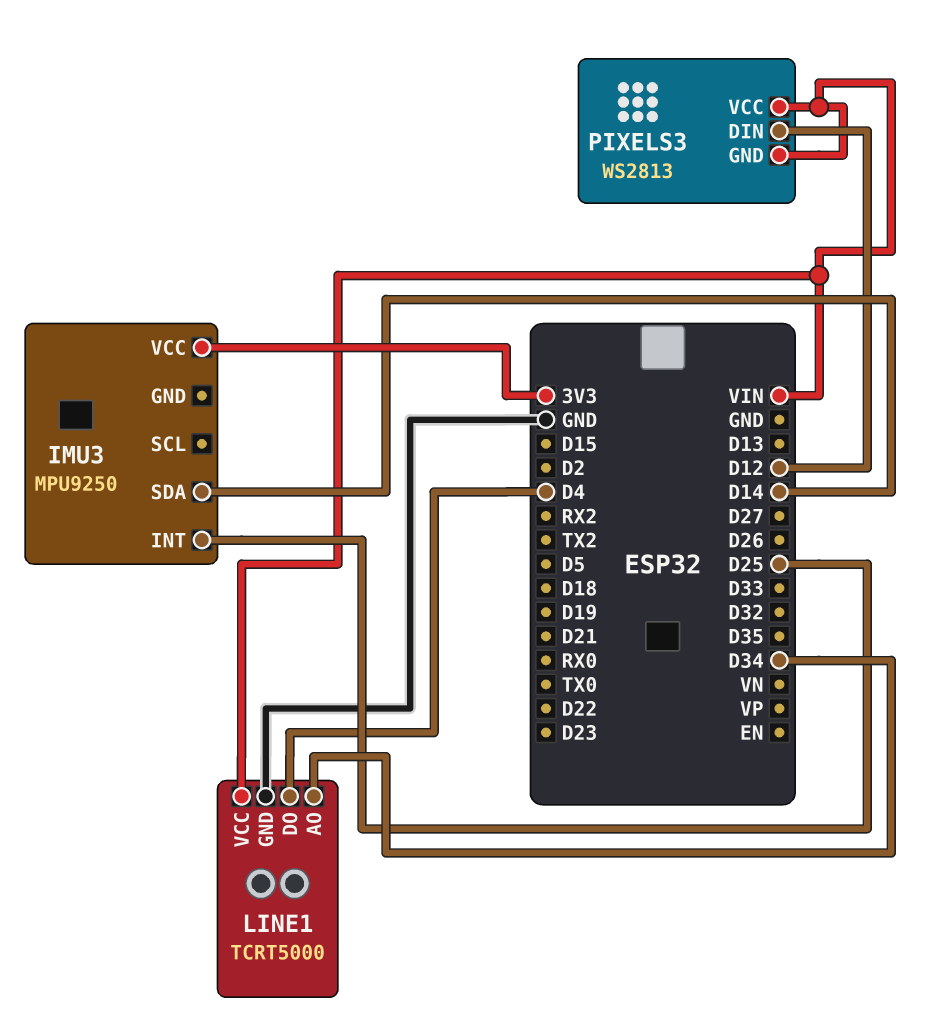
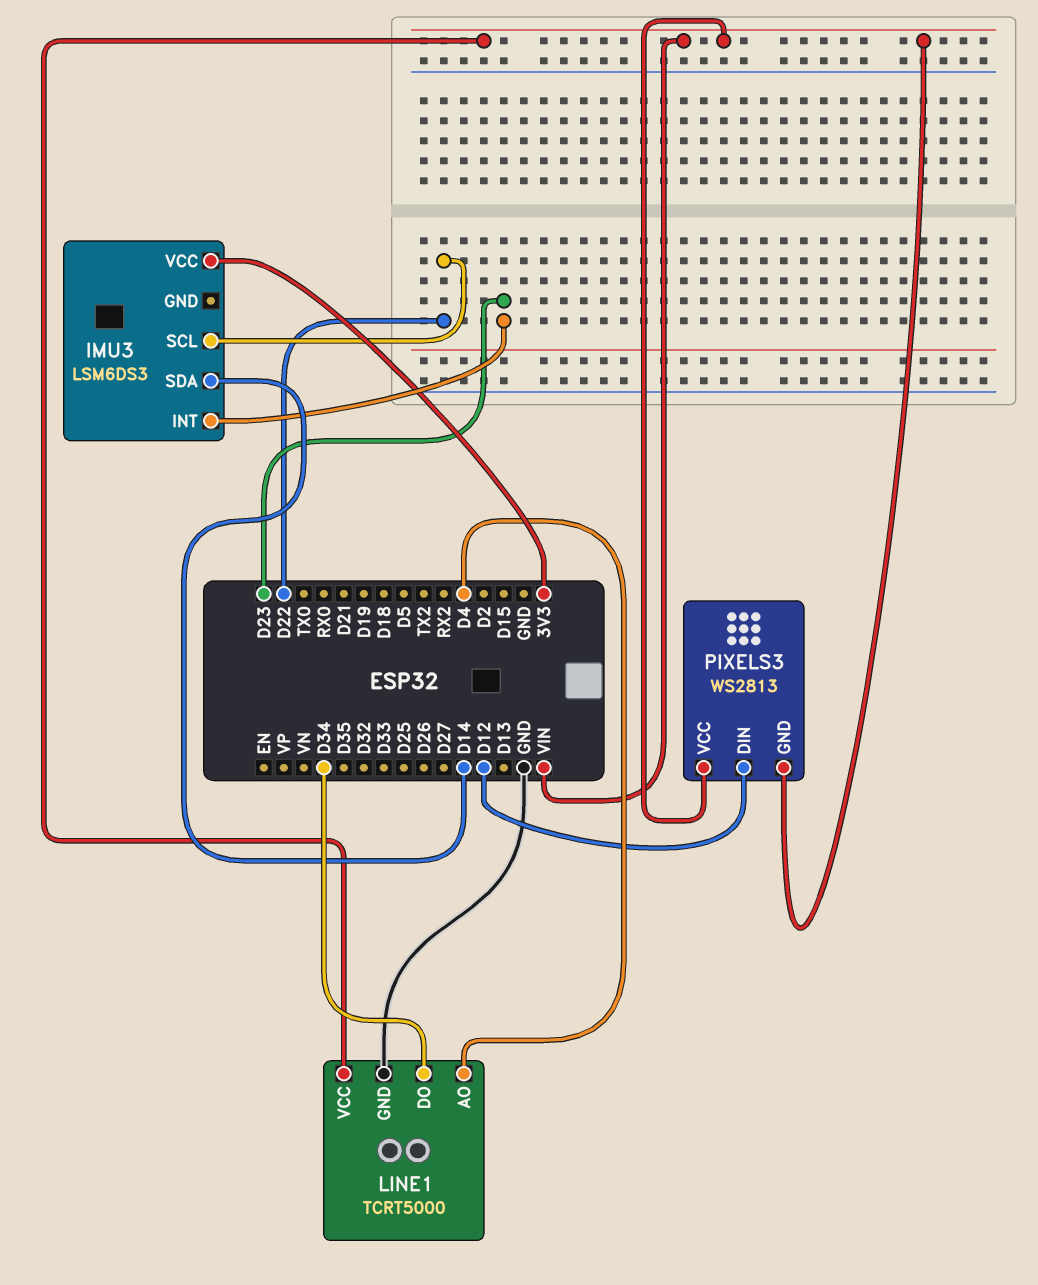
IMU3: MPU9250 -> LSM6DS3
IMU3 pin INT: D25 -> D23
IMU3 pin SCL: none -> D22
LINE1 pin AO: D34 -> D4
LINE1 pin DO: D4 -> D34

